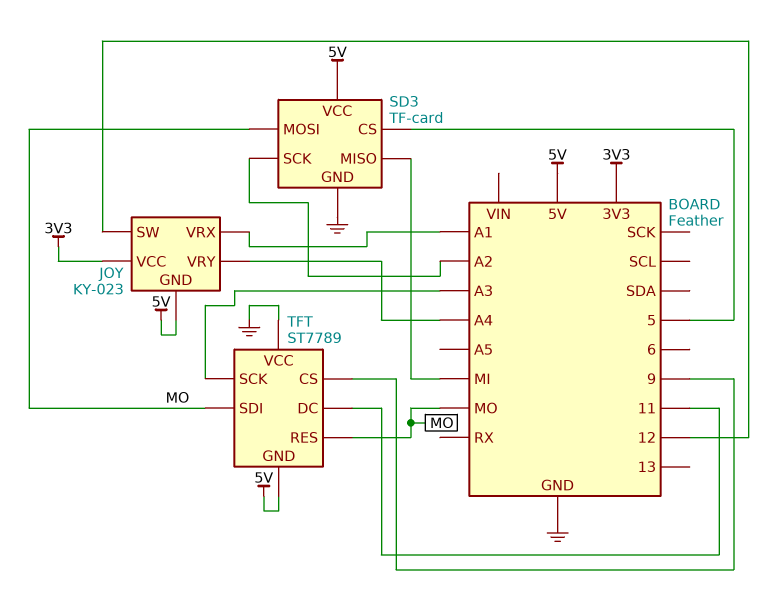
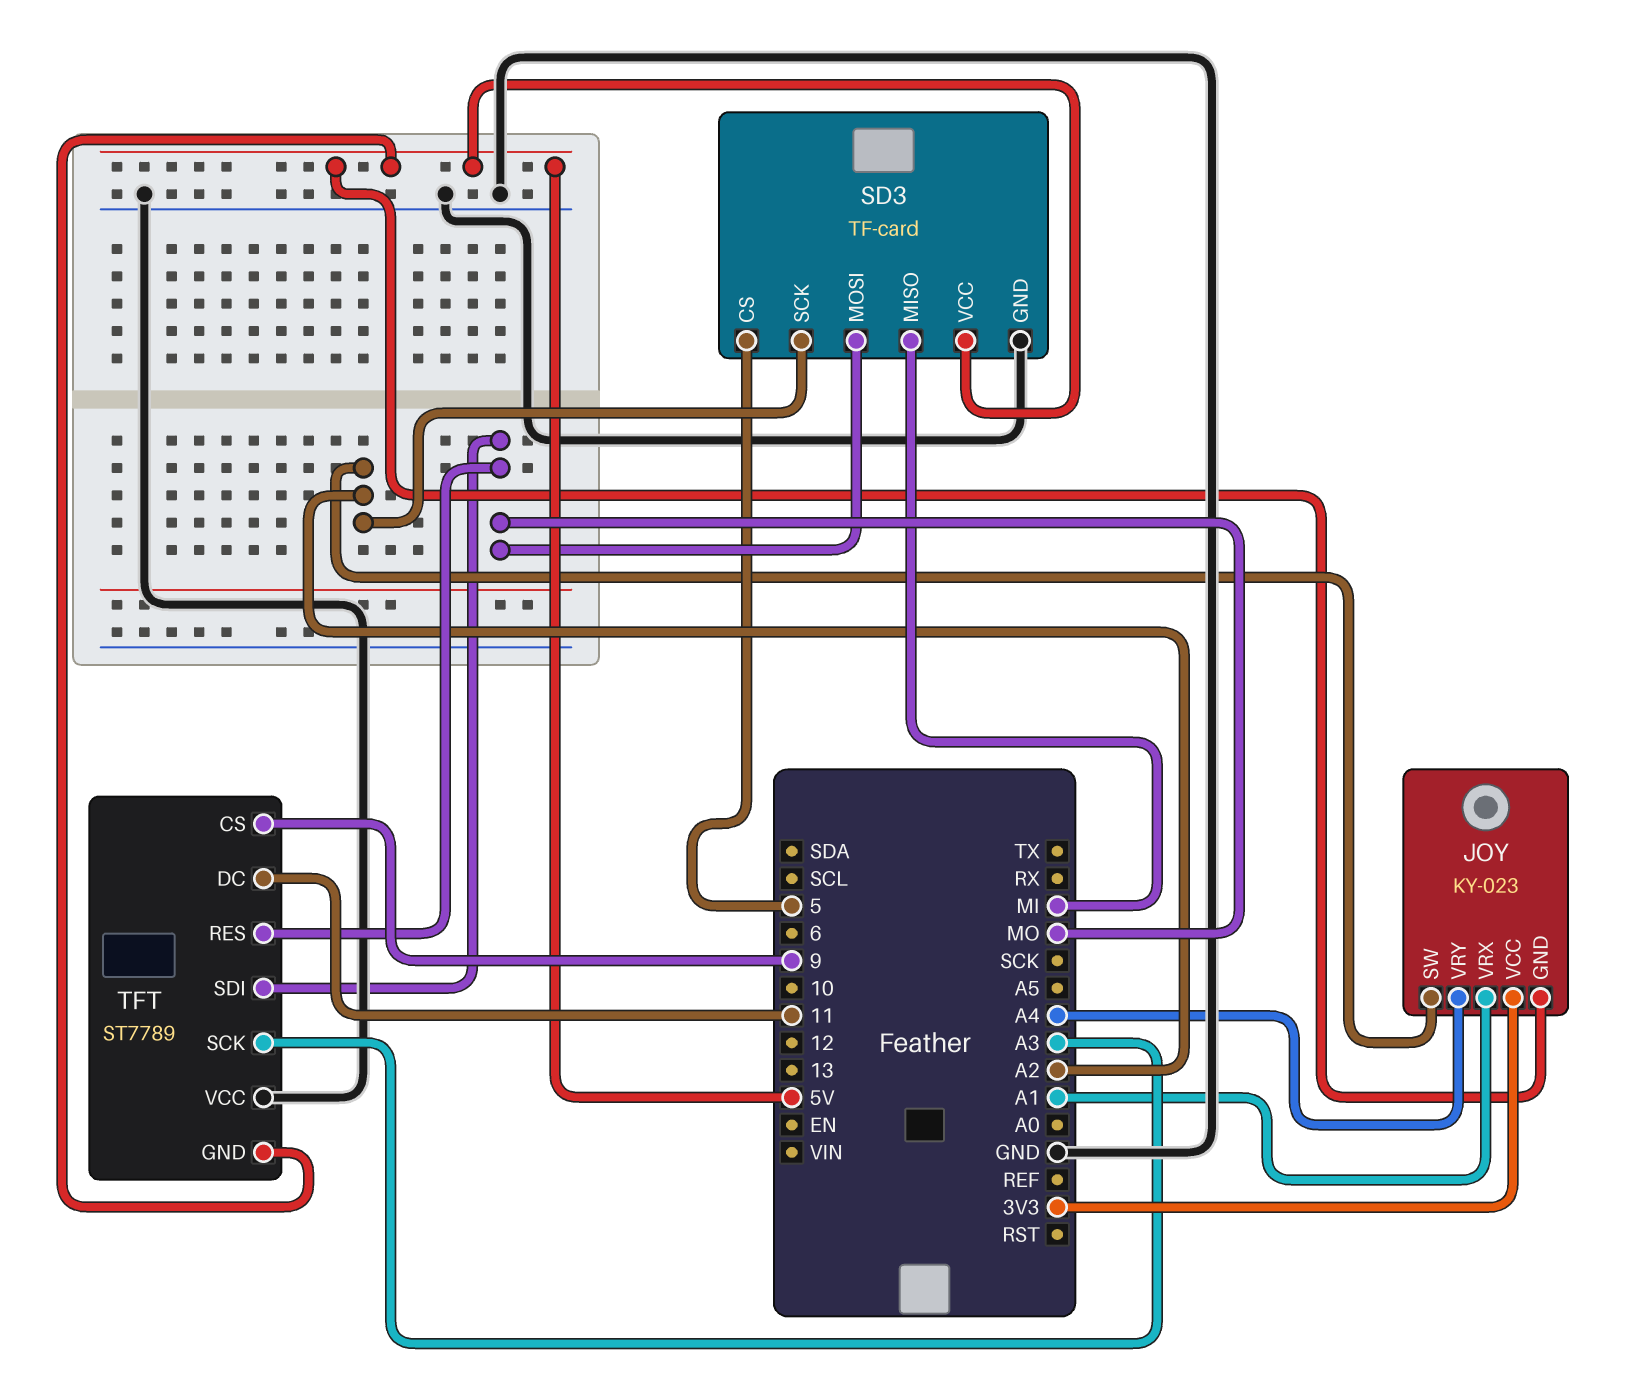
JOY pin SW: 12 -> A2

